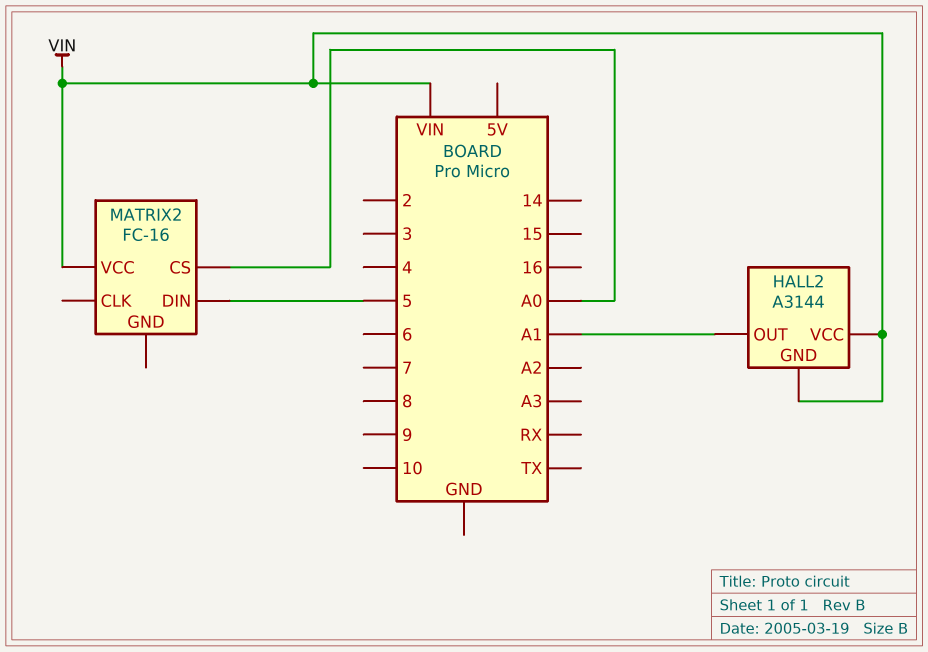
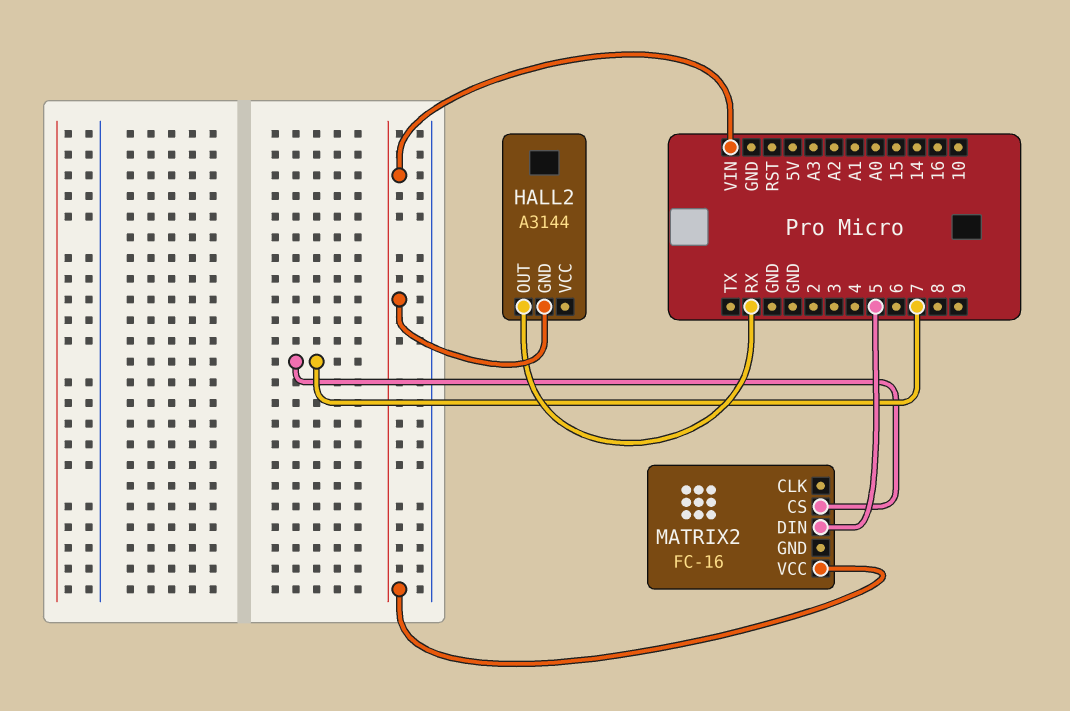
HALL2 pin OUT: A1 -> RX
HALL2 pin VCC: VIN -> none
MATRIX2 pin CS: A0 -> 7

